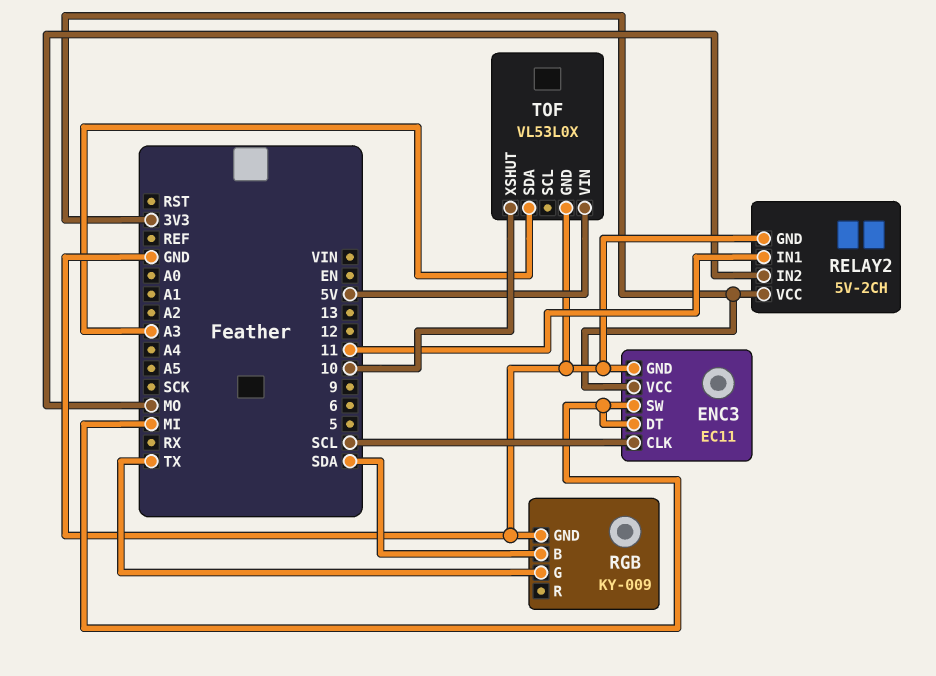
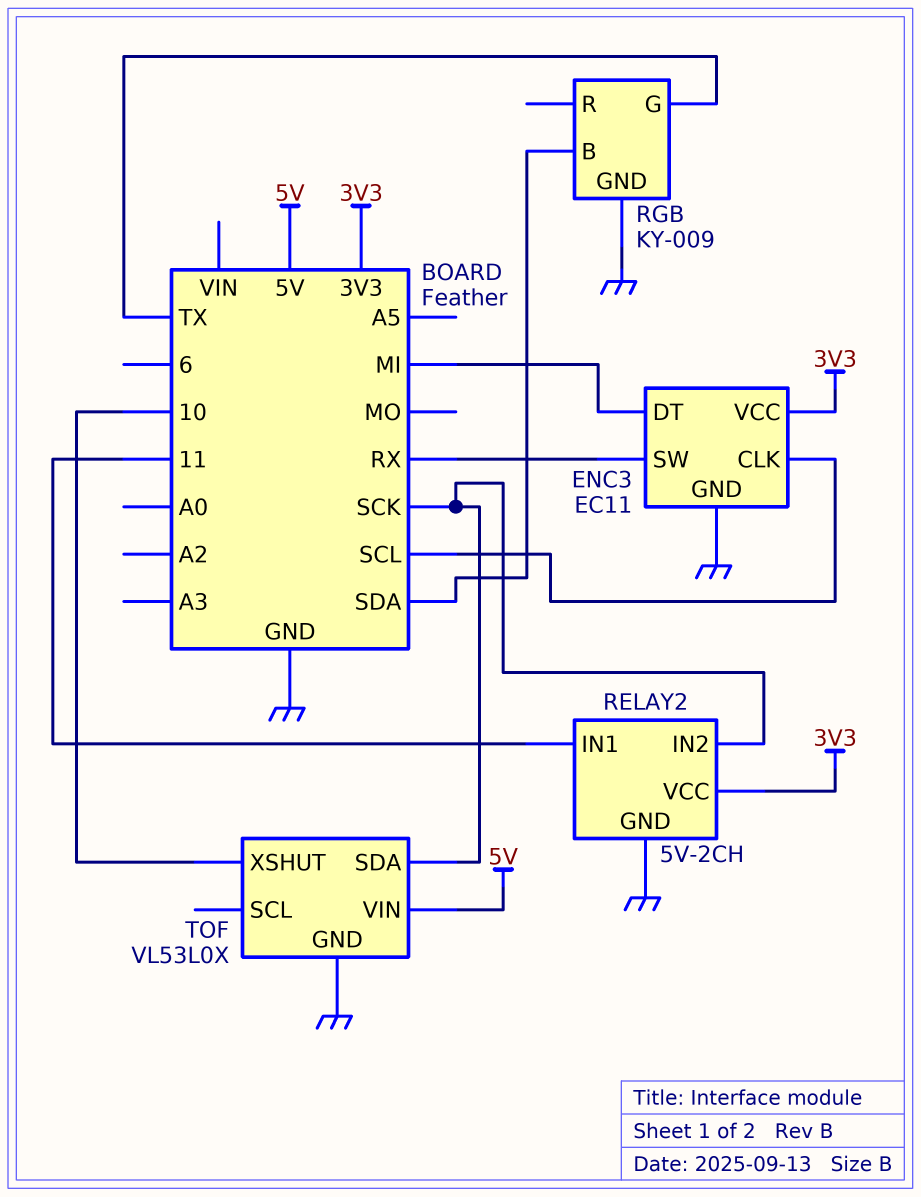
ENC3 pin SW: MI -> RX
RELAY2 pin IN2: MO -> SCK
TOF pin SDA: A3 -> SCK

